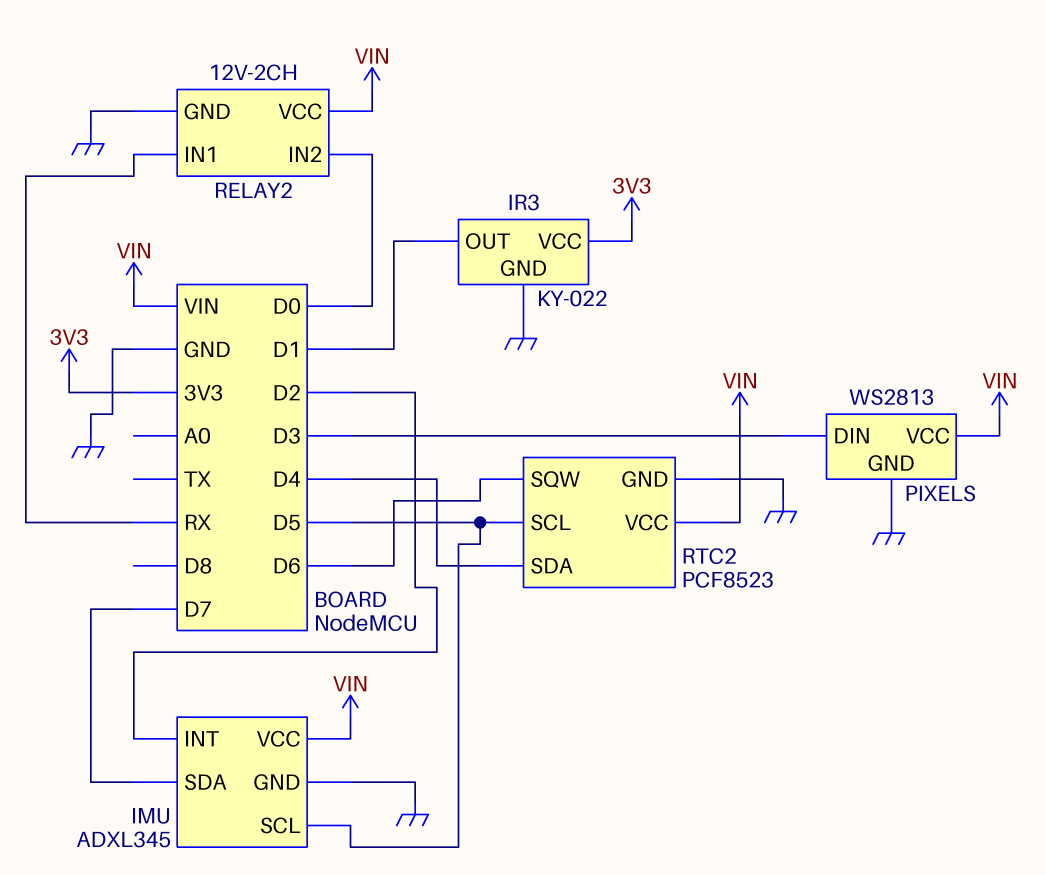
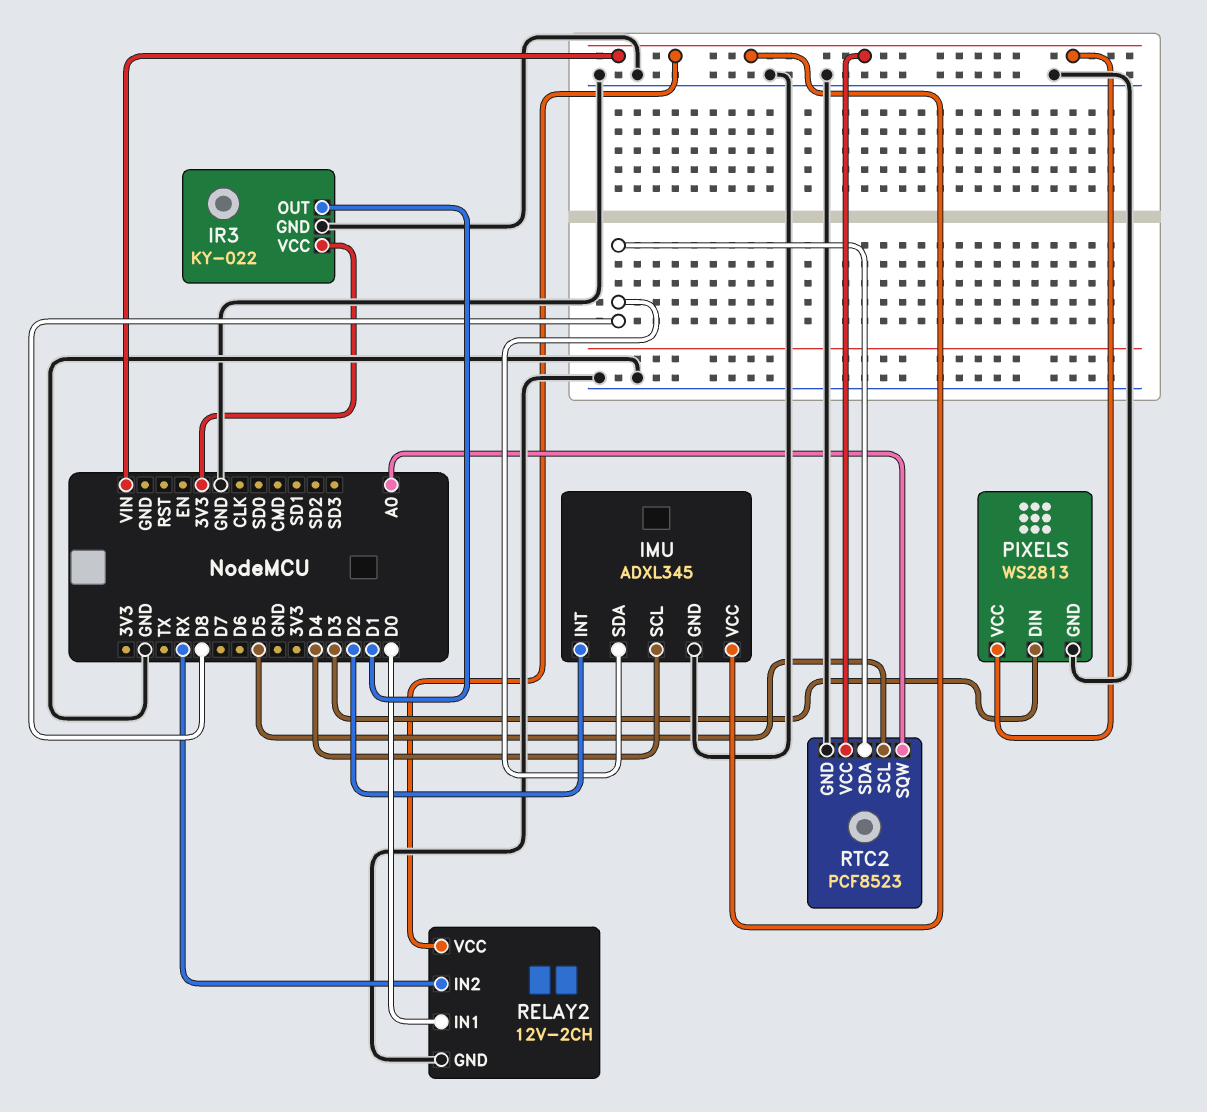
IMU pin SCL: D5 -> D4
IMU pin SDA: D7 -> D8
RELAY2 pin IN1: RX -> D0
RELAY2 pin IN2: D0 -> RX
RTC2 pin SDA: D4 -> D8
RTC2 pin SQW: D6 -> A0

